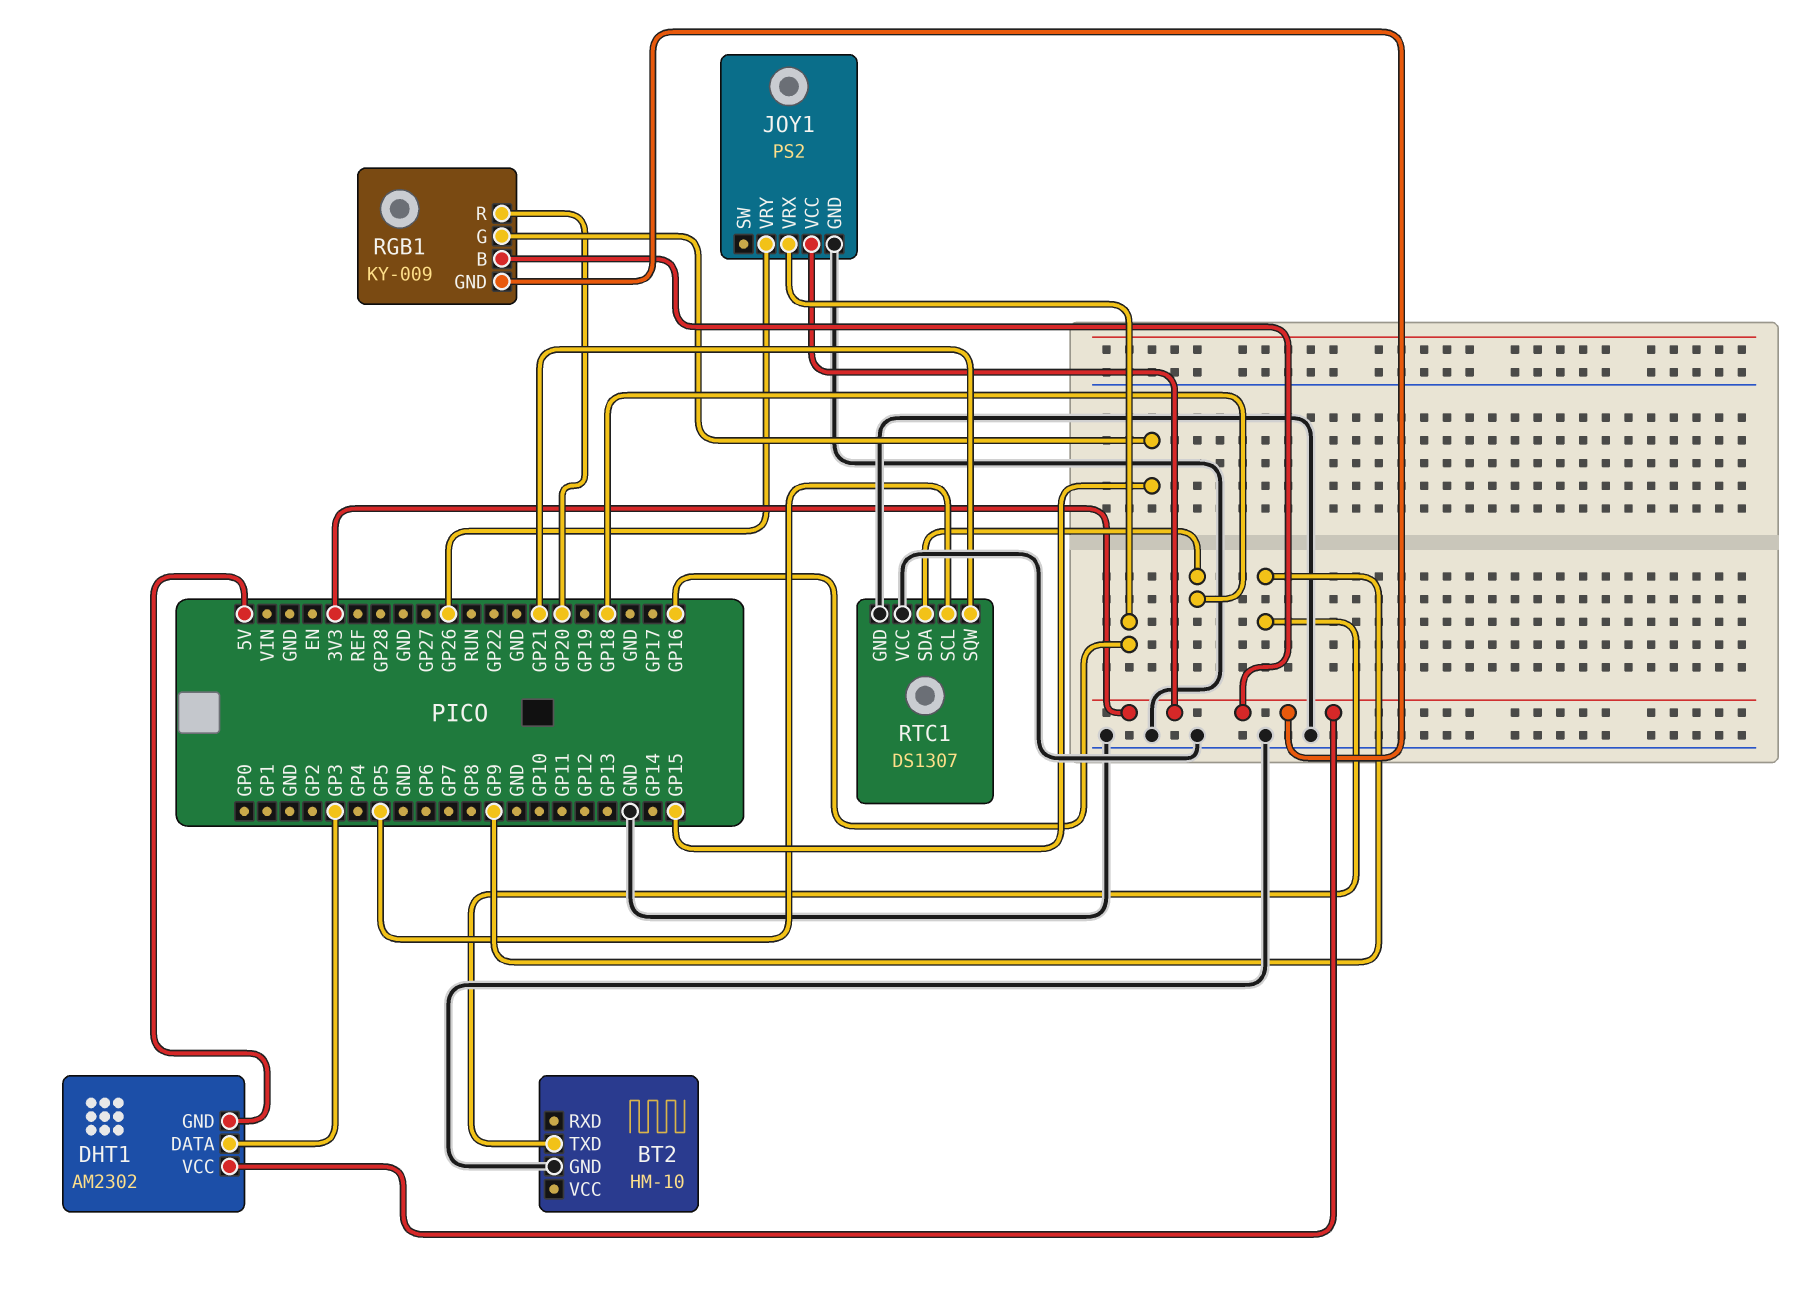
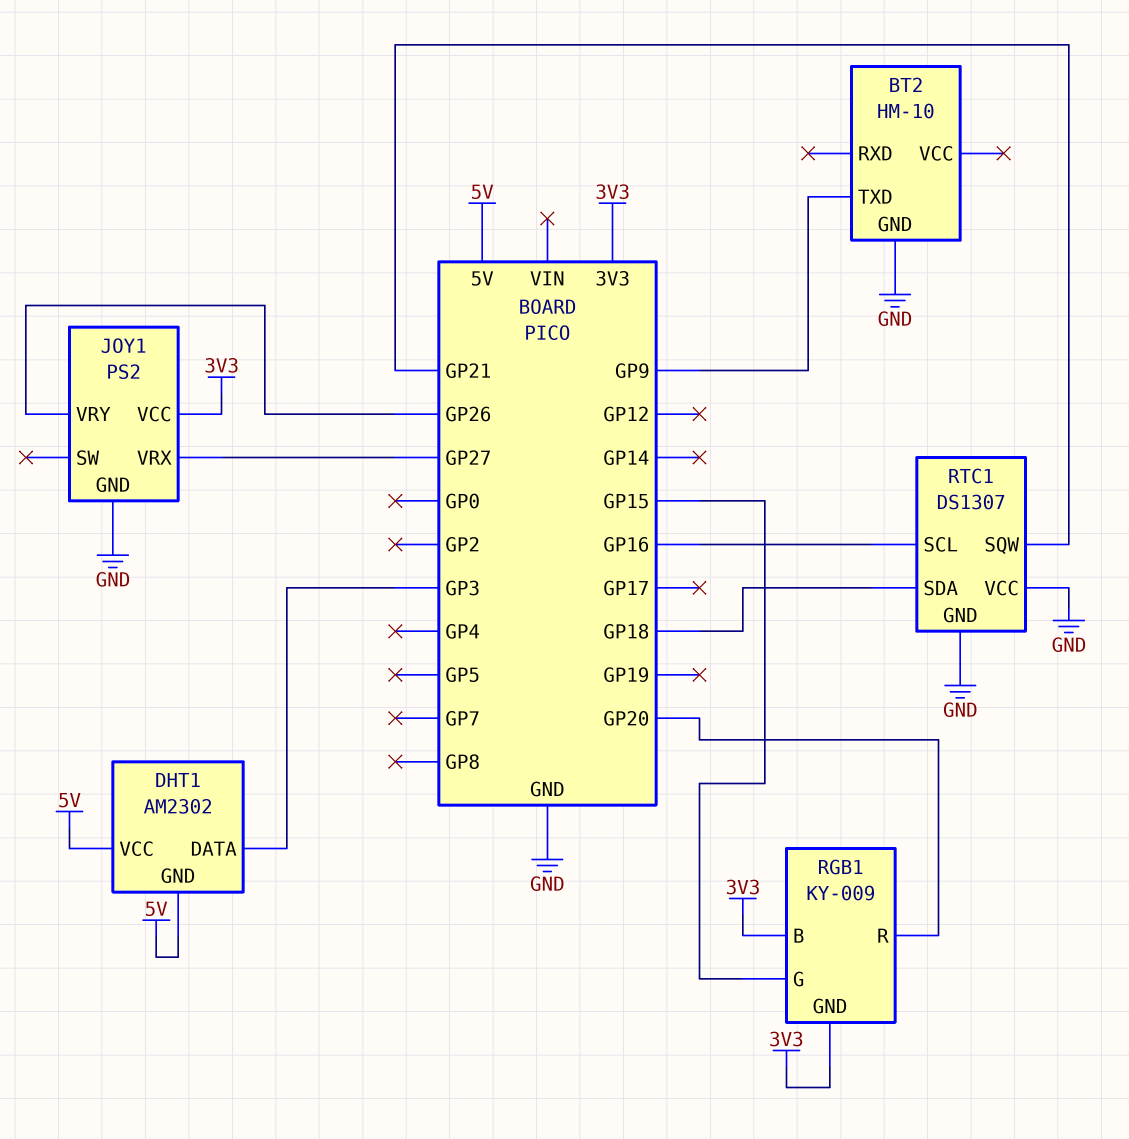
DHT1 pin VCC: 3V3 -> 5V
JOY1 pin VRX: GP16 -> GP27
RTC1 pin SCL: GP5 -> GP16

